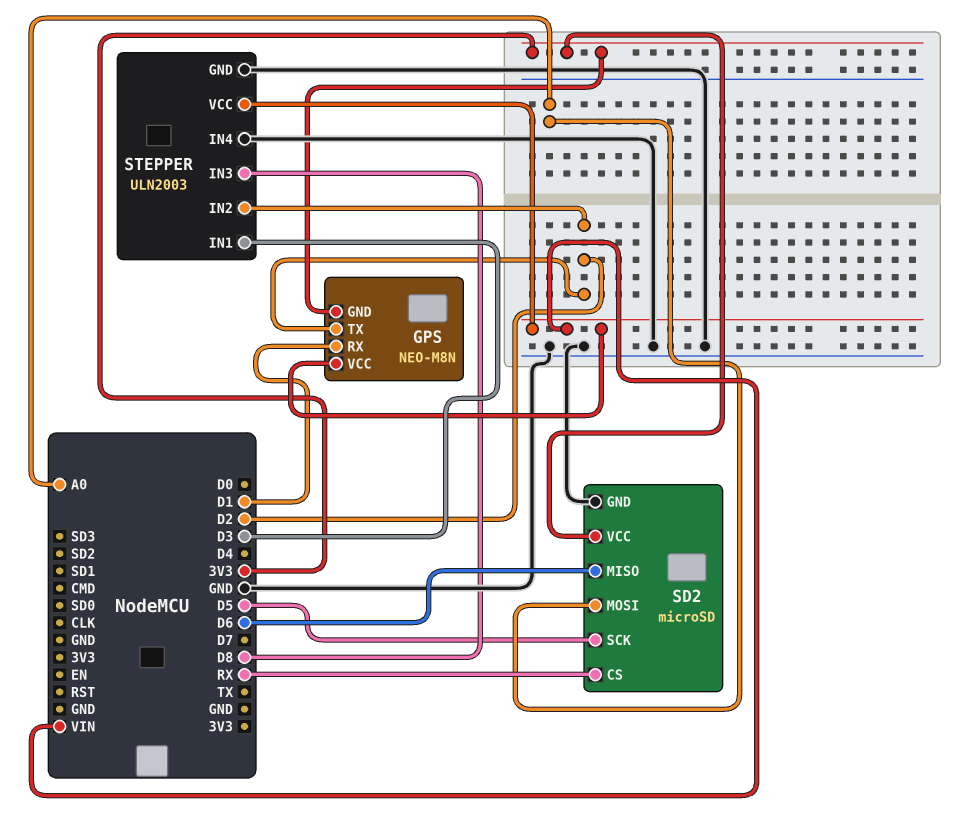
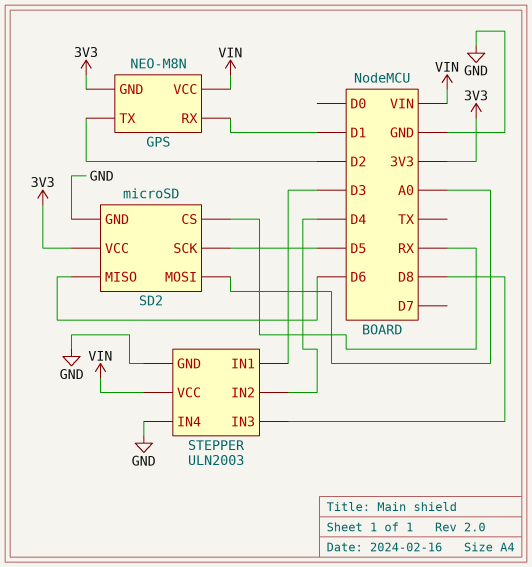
STEPPER pin IN2: D2 -> D4

